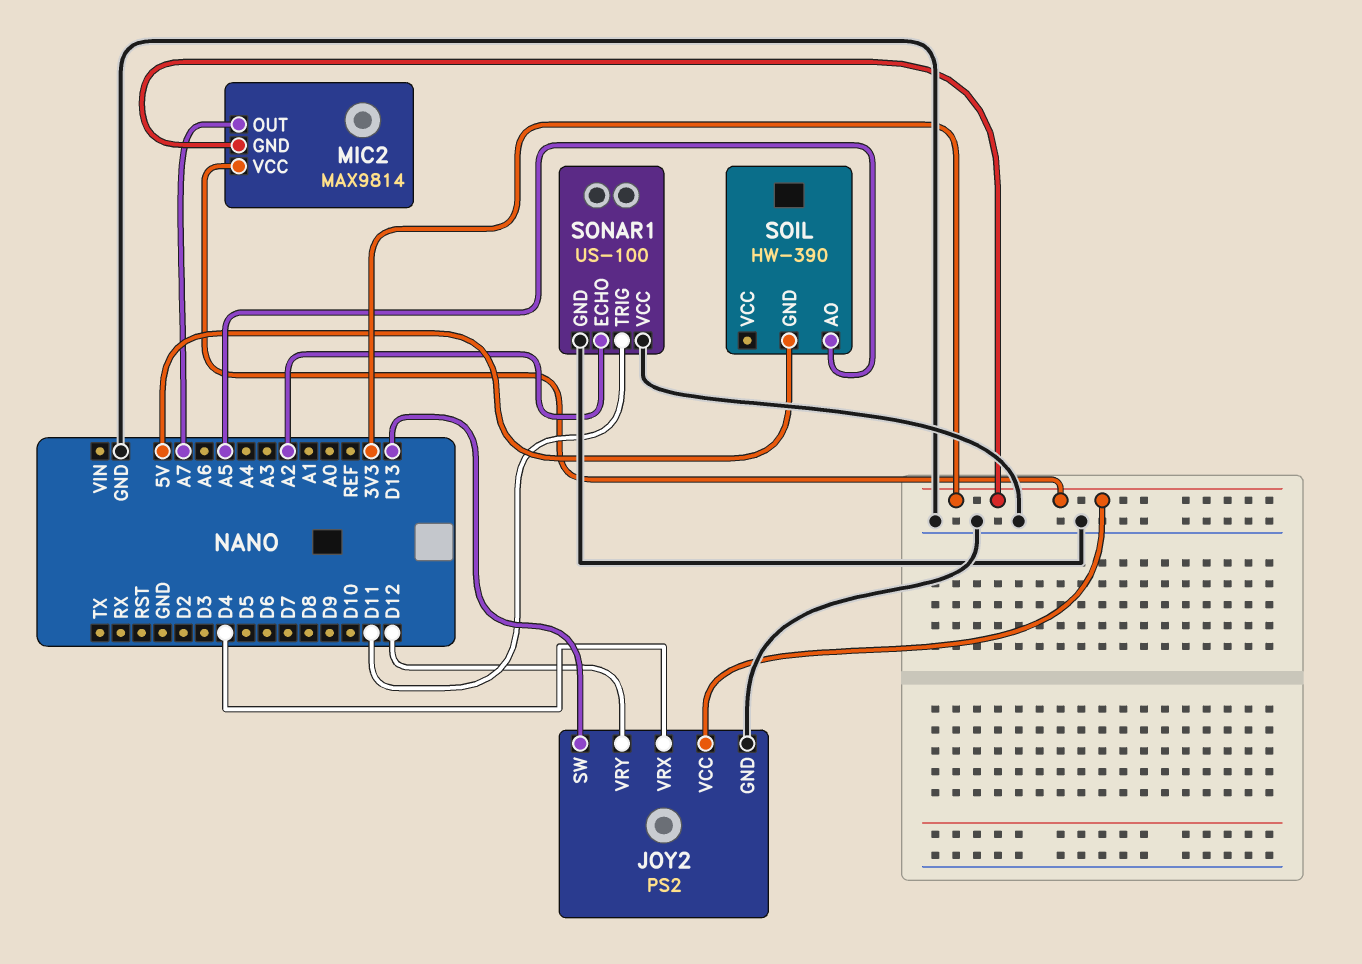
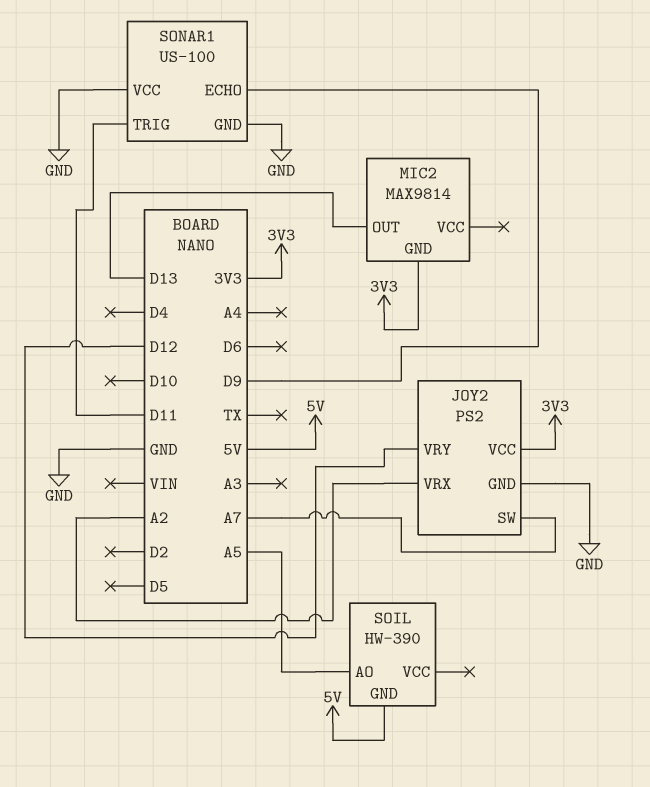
JOY2 pin SW: D13 -> A7
JOY2 pin VRX: D4 -> A2
MIC2 pin OUT: A7 -> D13
MIC2 pin VCC: 3V3 -> none
SONAR1 pin ECHO: A2 -> D9

